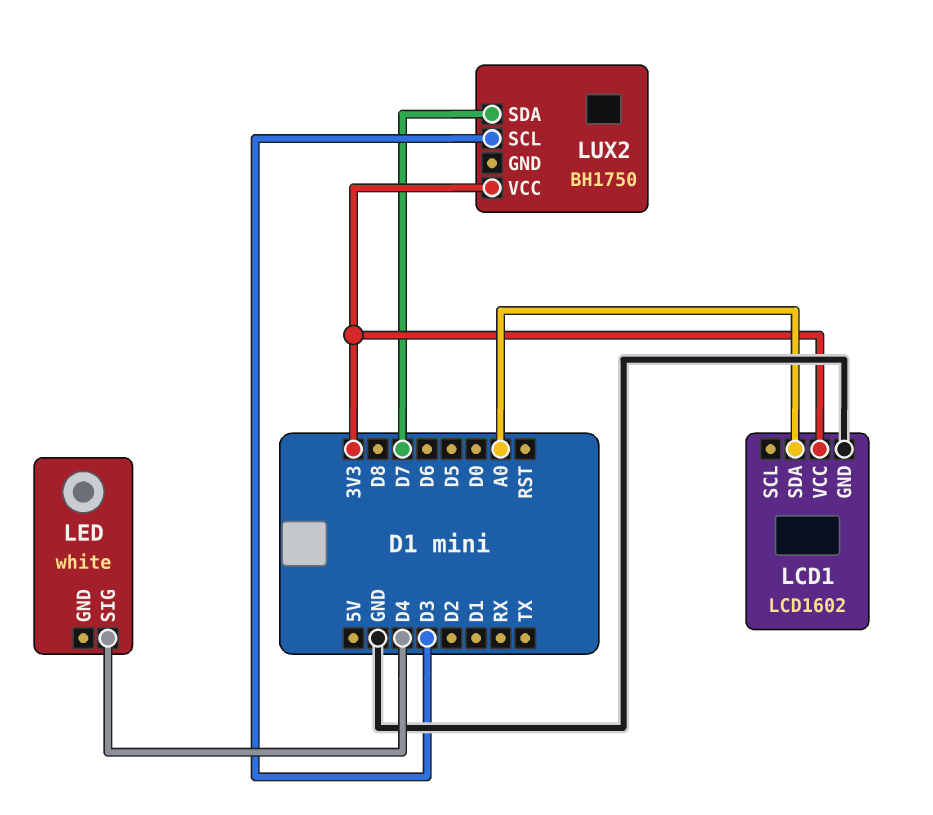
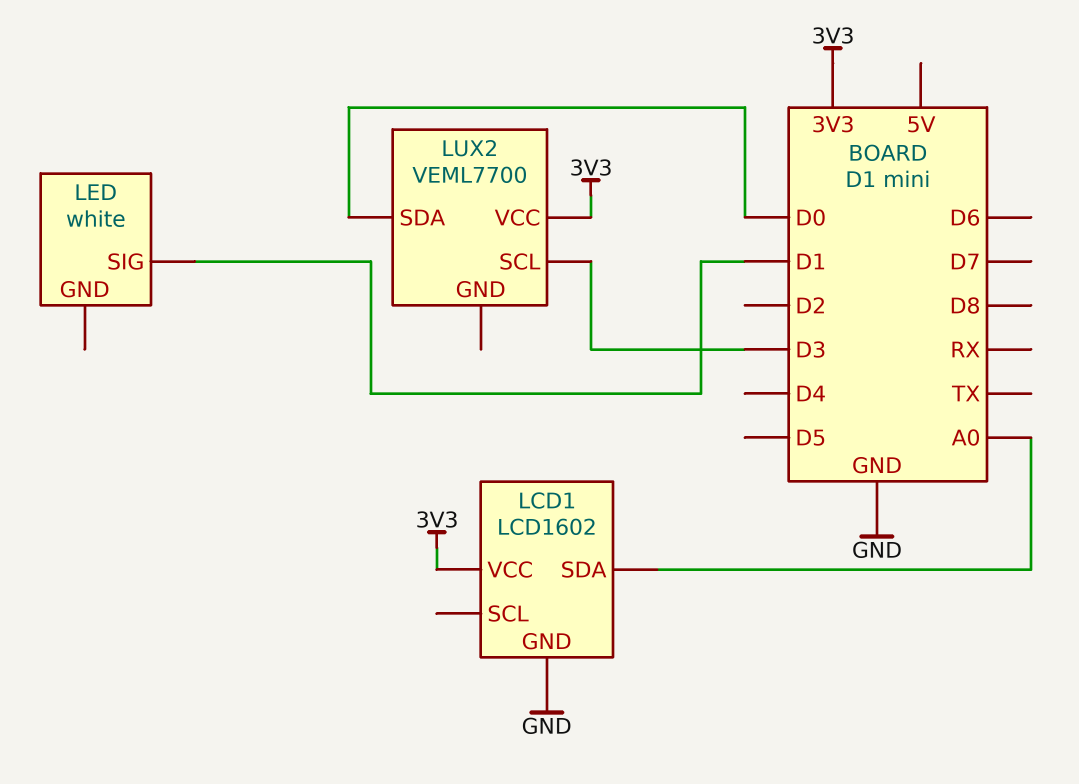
LED pin SIG: D4 -> D1
LUX2: BH1750 -> VEML7700
LUX2 pin SDA: D7 -> D0

